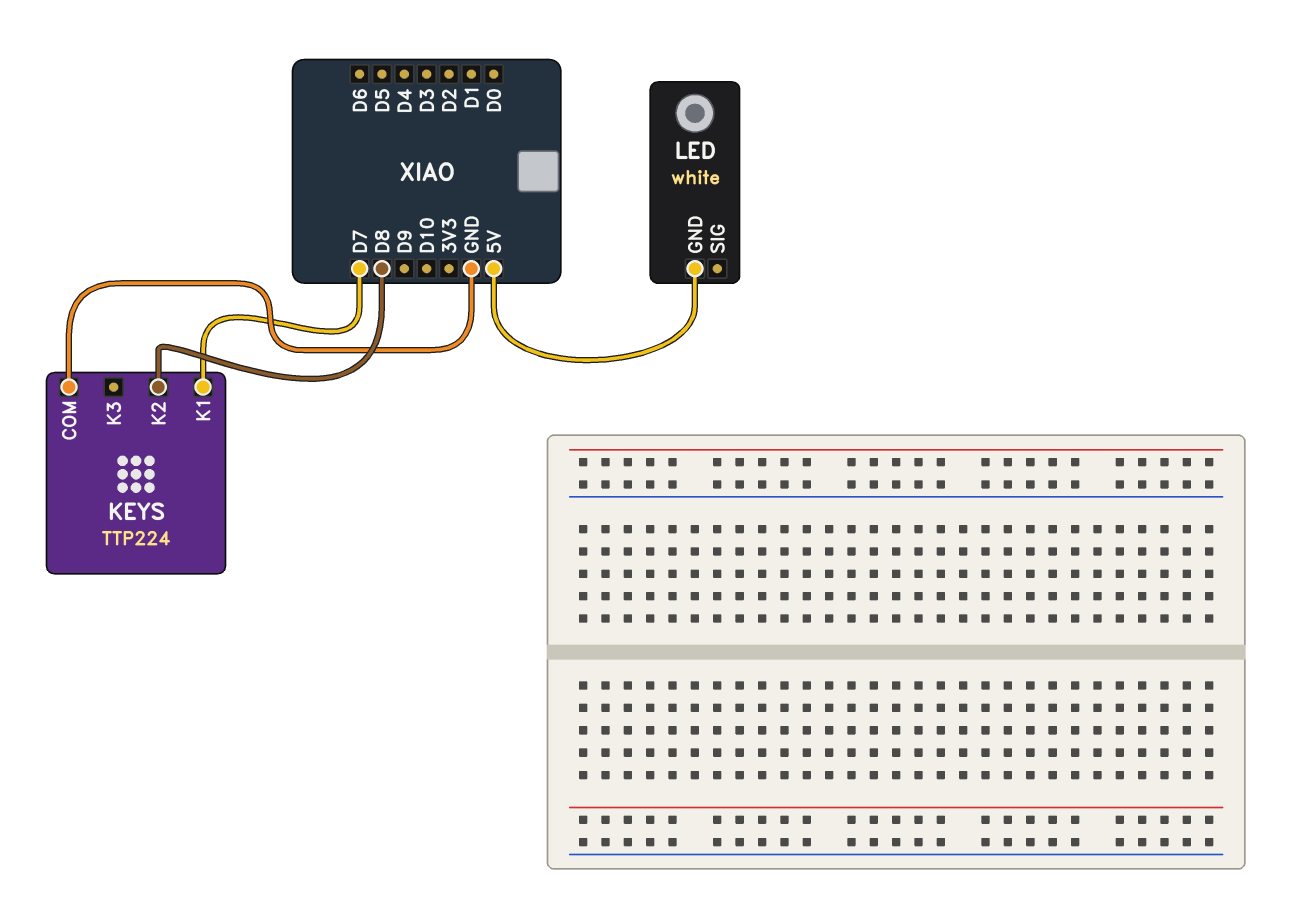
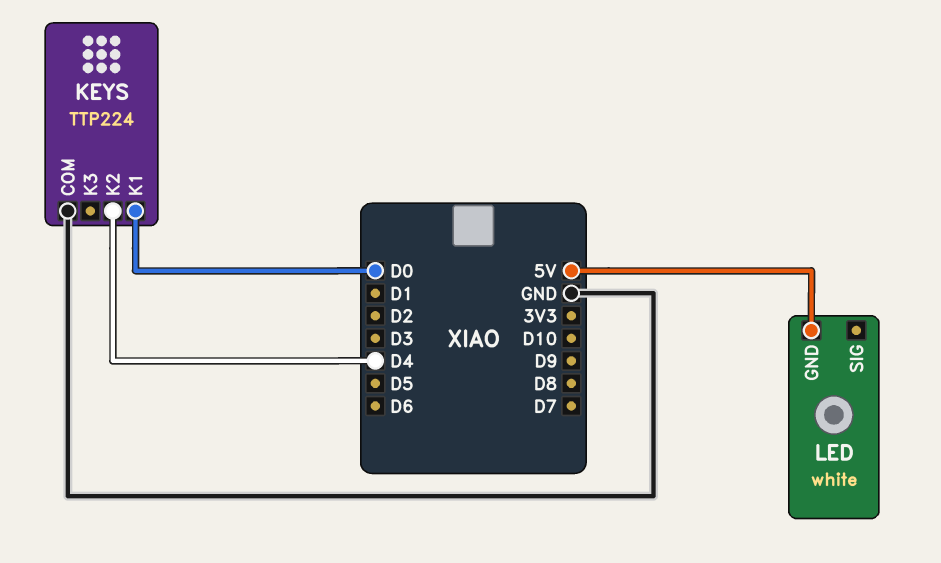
KEYS pin K1: D7 -> D0
KEYS pin K2: D8 -> D4

